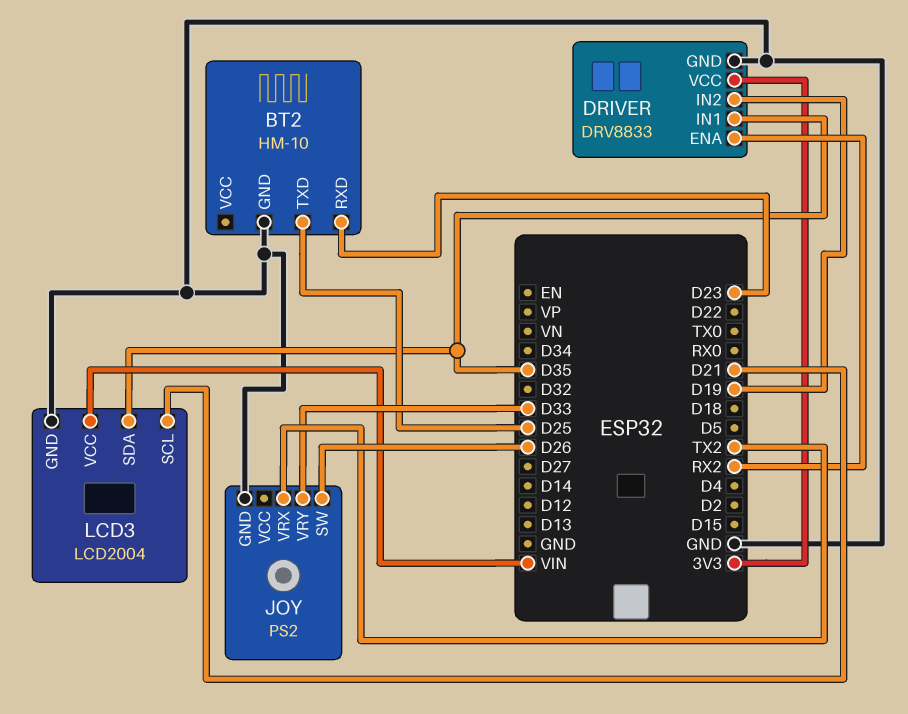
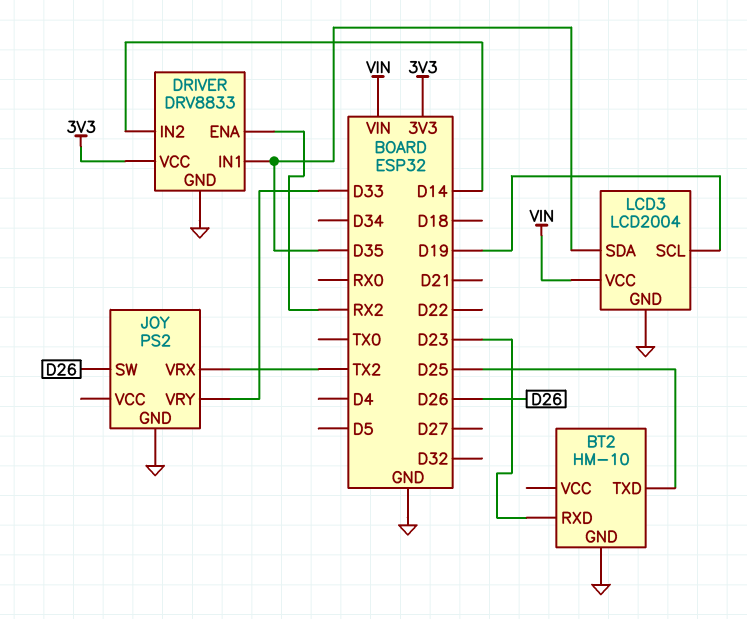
DRIVER pin IN2: D19 -> D14
LCD3 pin SCL: D21 -> D19

